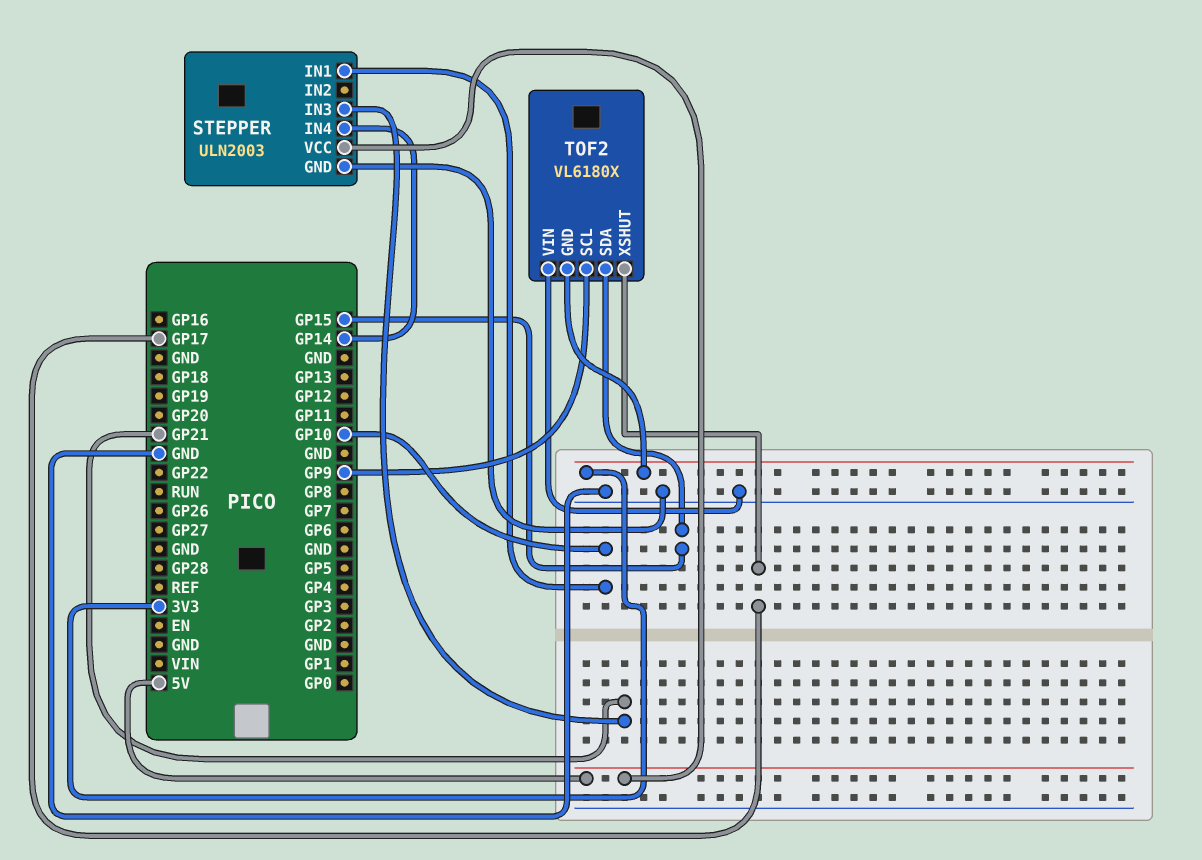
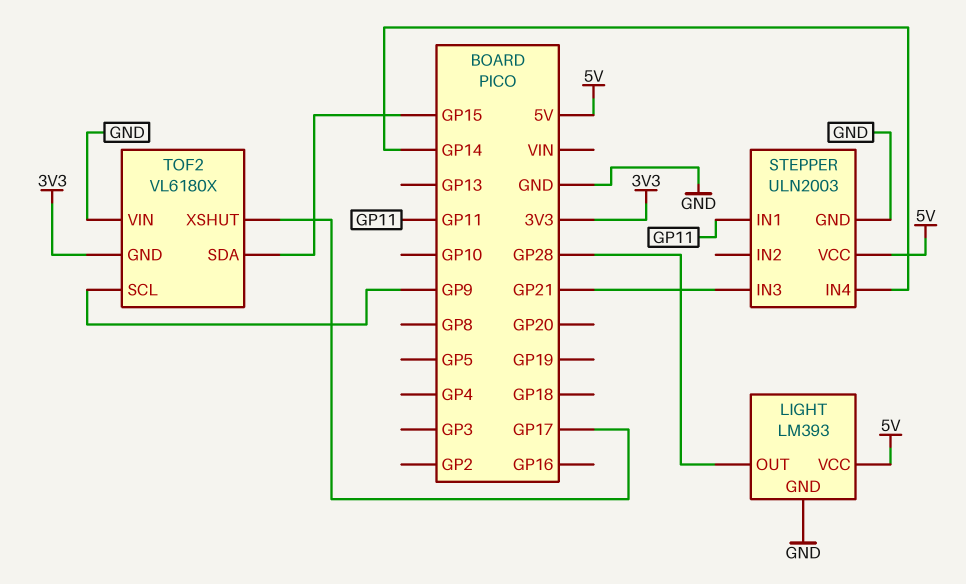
LIGHT: none -> LM393
LIGHT pin GND: none -> GND
LIGHT pin OUT: none -> GP28
LIGHT pin VCC: none -> 5V
STEPPER pin IN1: GP10 -> GP11

